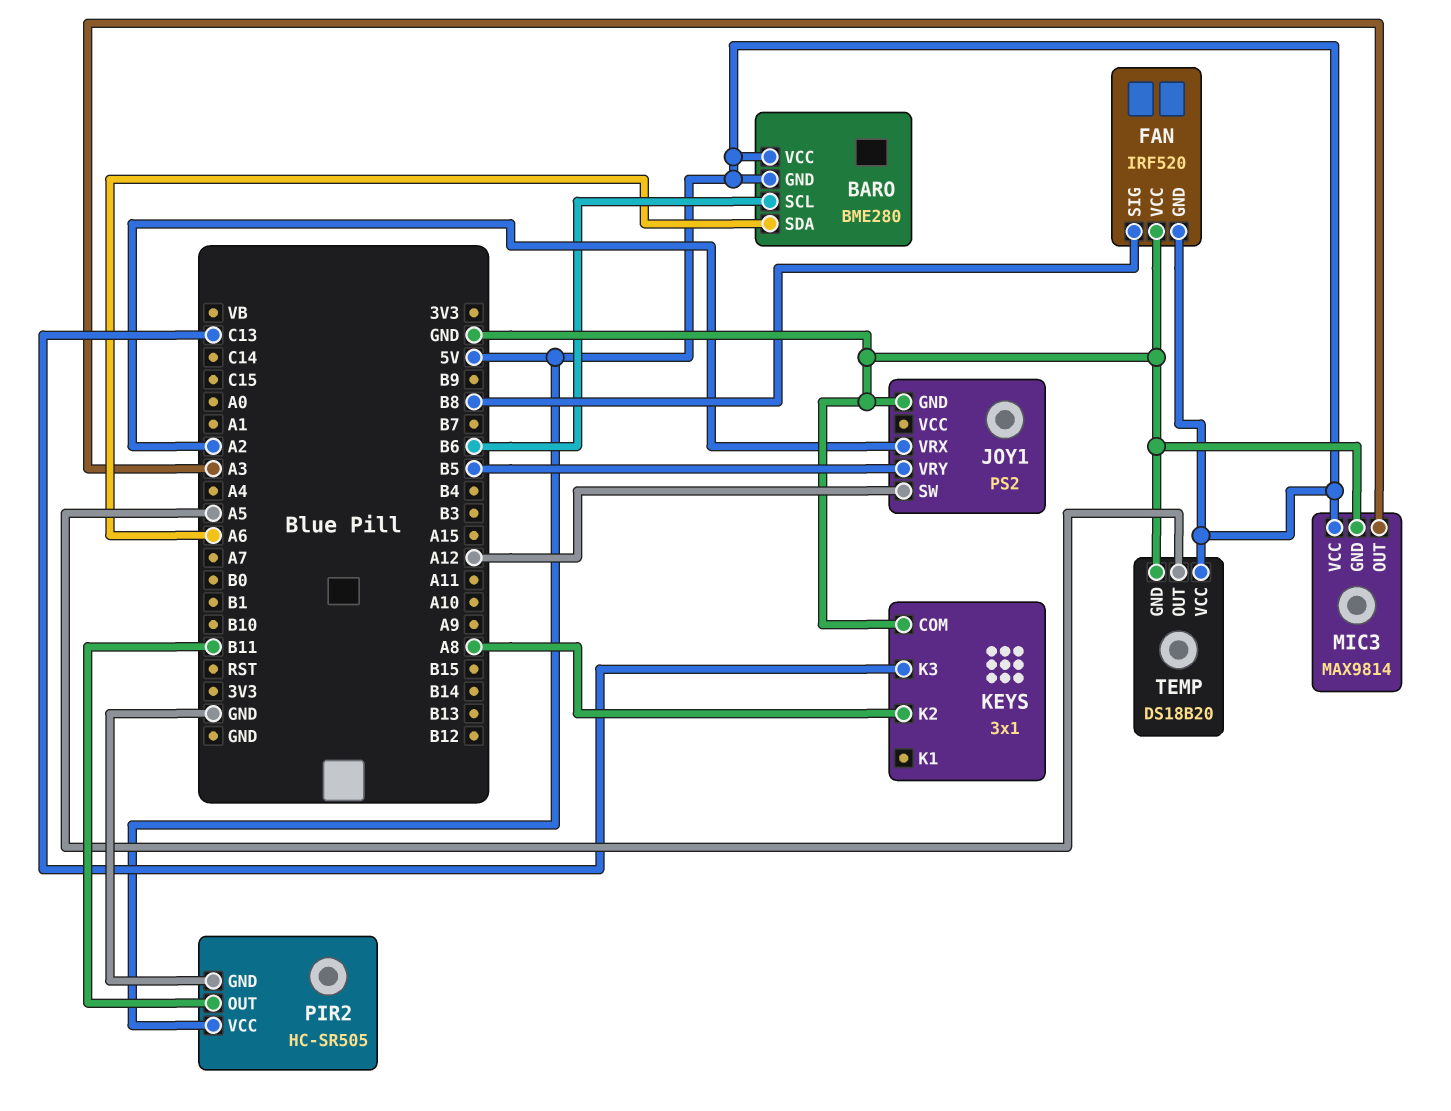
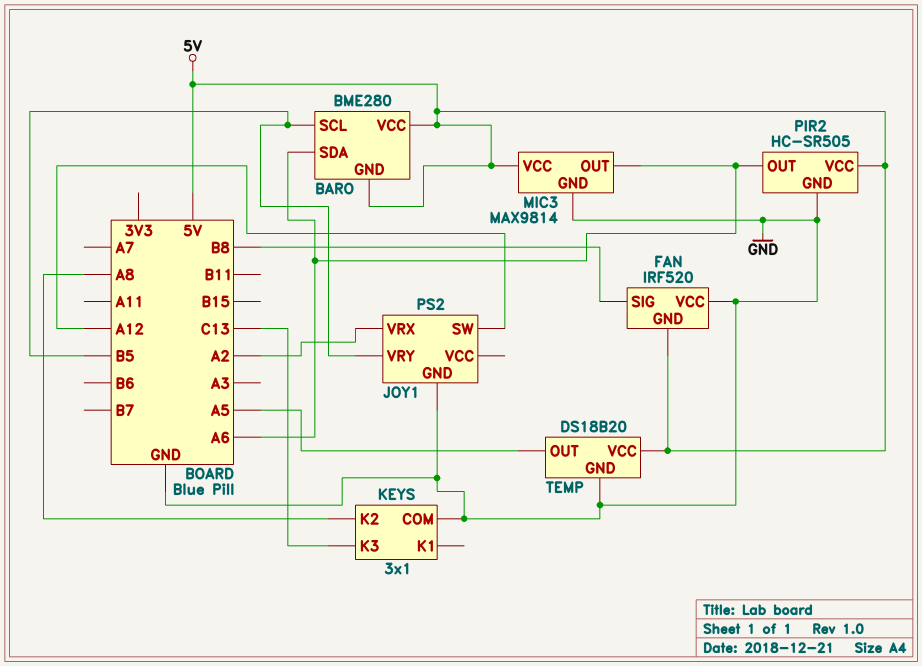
BARO pin SCL: B6 -> B5
MIC3 pin OUT: A3 -> A6
PIR2 pin OUT: B11 -> A6

